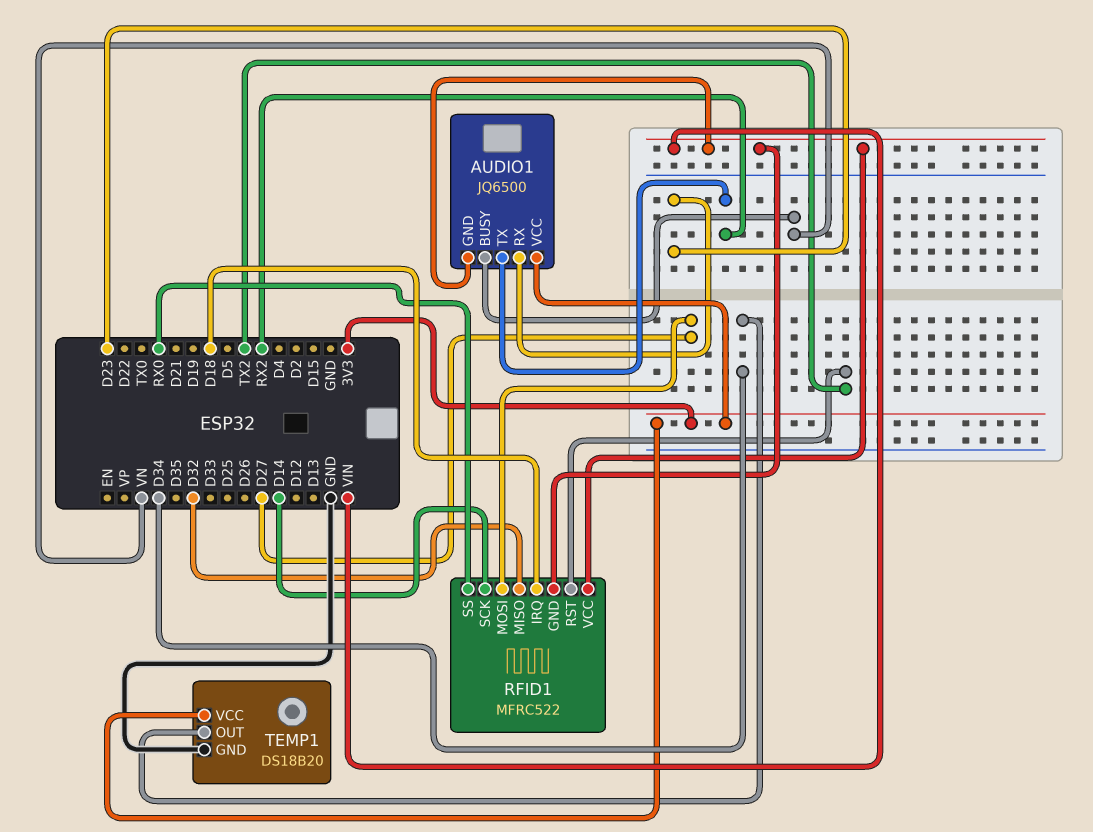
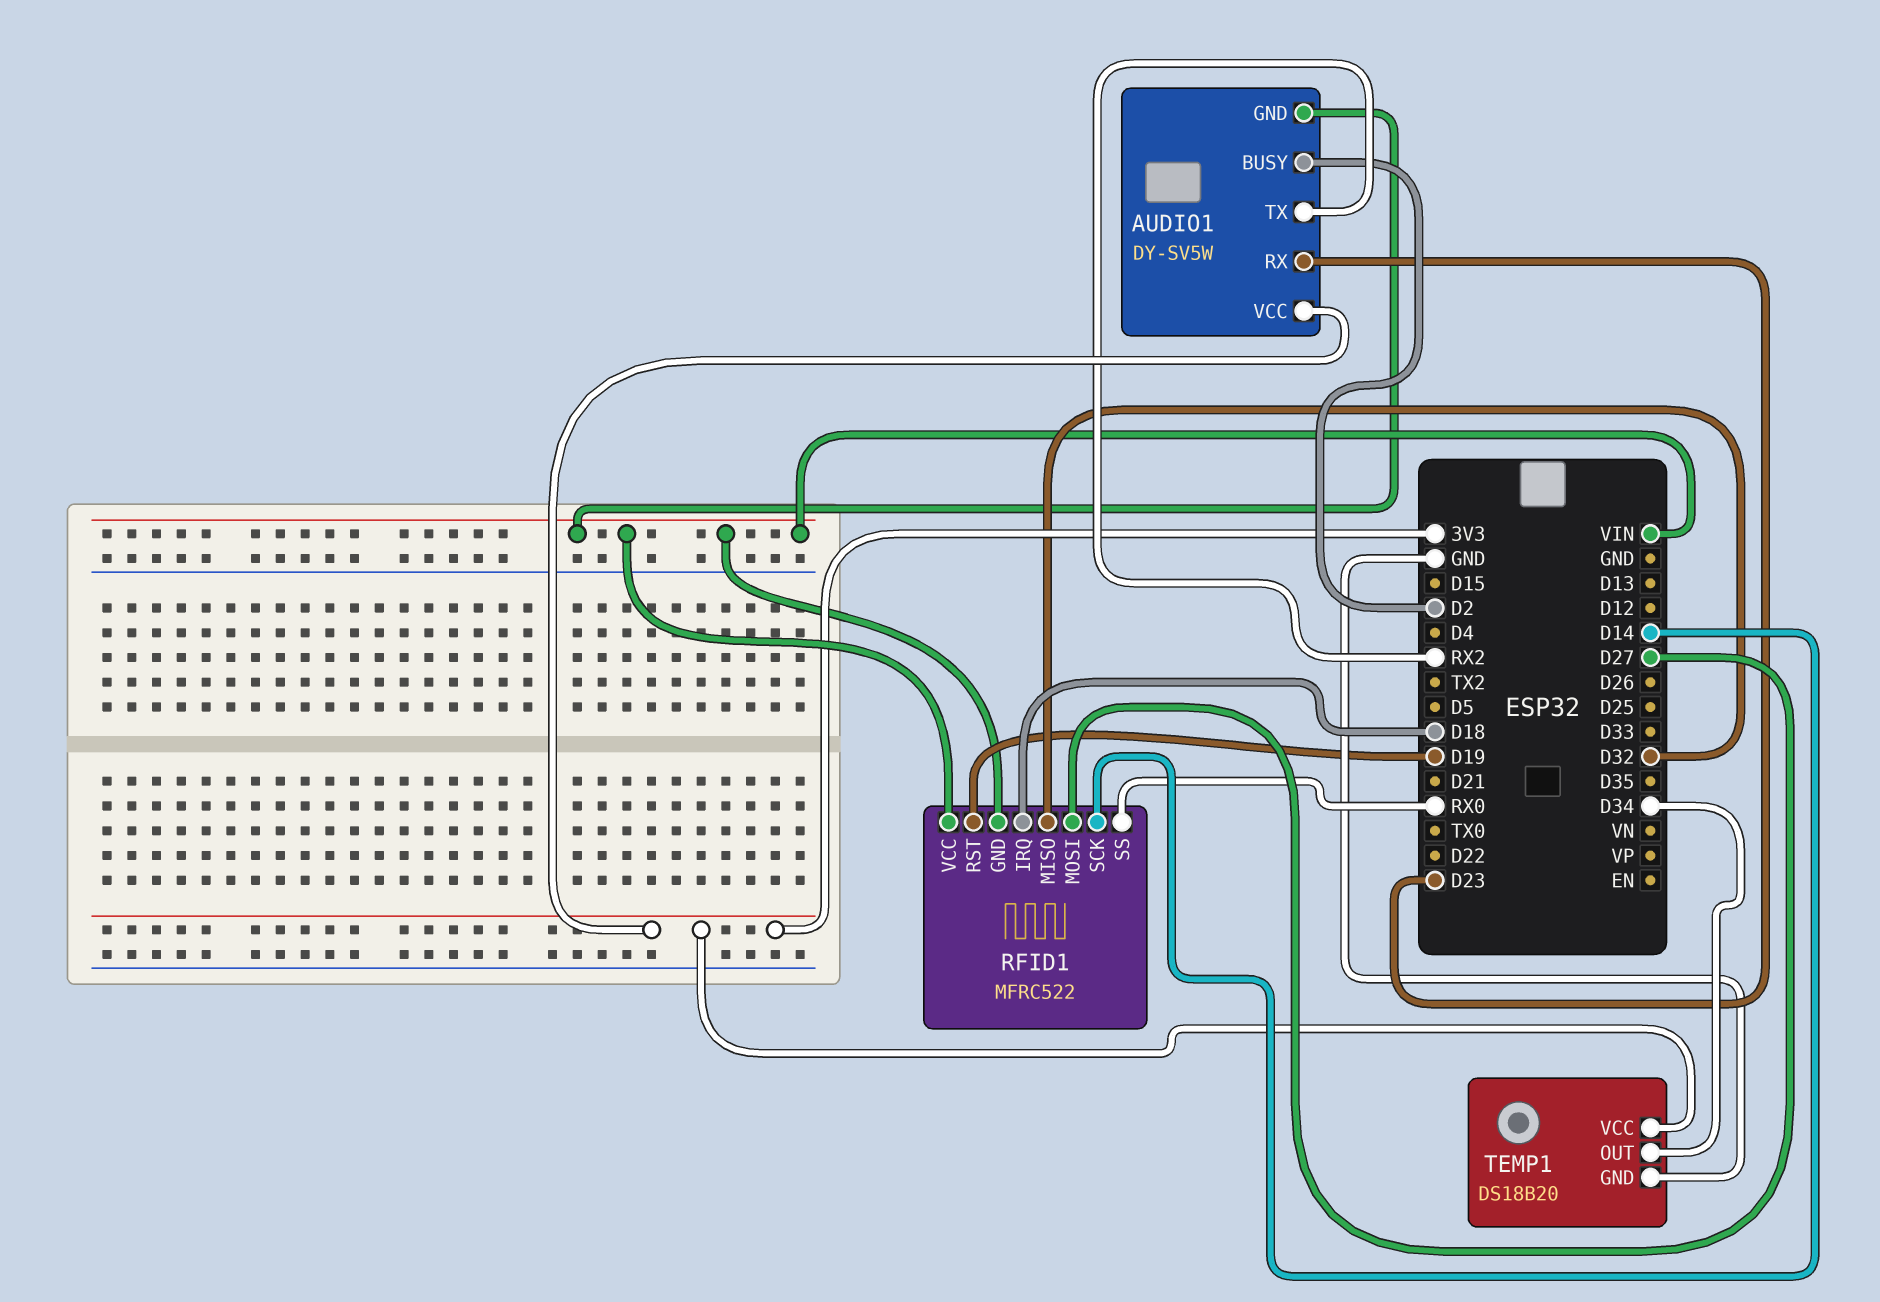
AUDIO1: JQ6500 -> DY-SV5W
AUDIO1 pin BUSY: VN -> D2
RFID1 pin RST: TX2 -> D19

